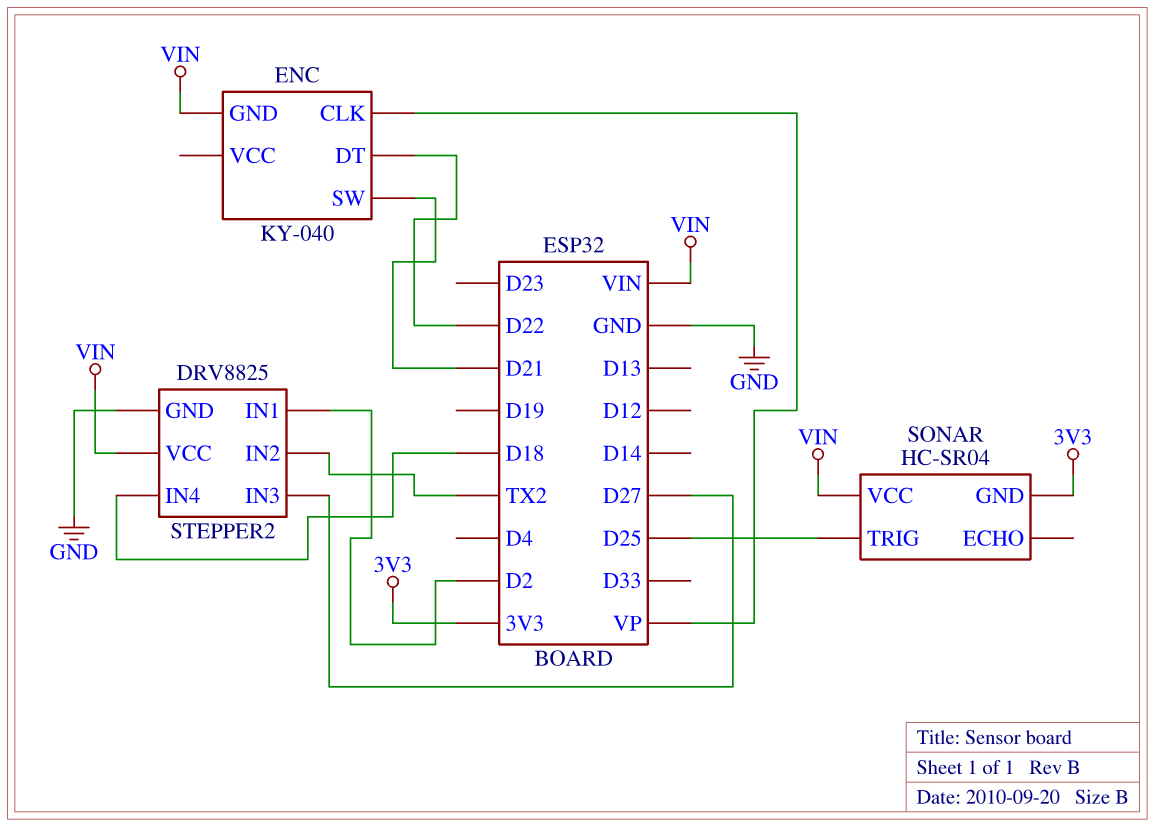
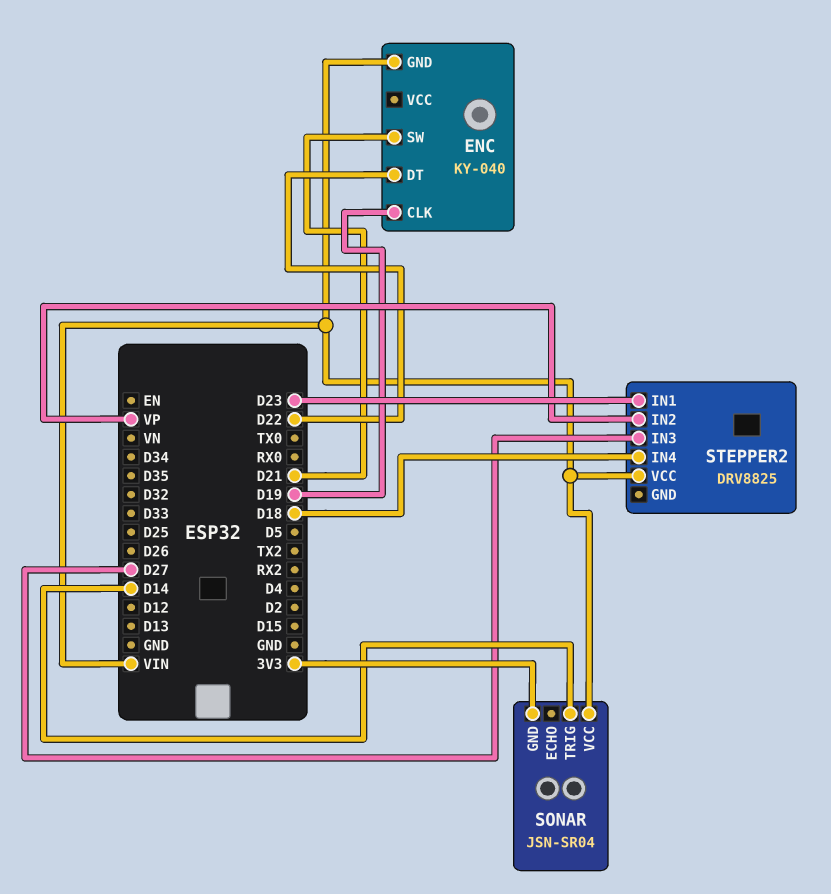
ENC pin CLK: VP -> D19
SONAR: HC-SR04 -> JSN-SR04
SONAR pin TRIG: D25 -> D14
STEPPER2 pin GND: GND -> none
STEPPER2 pin IN1: D2 -> D23
STEPPER2 pin IN2: TX2 -> VP

